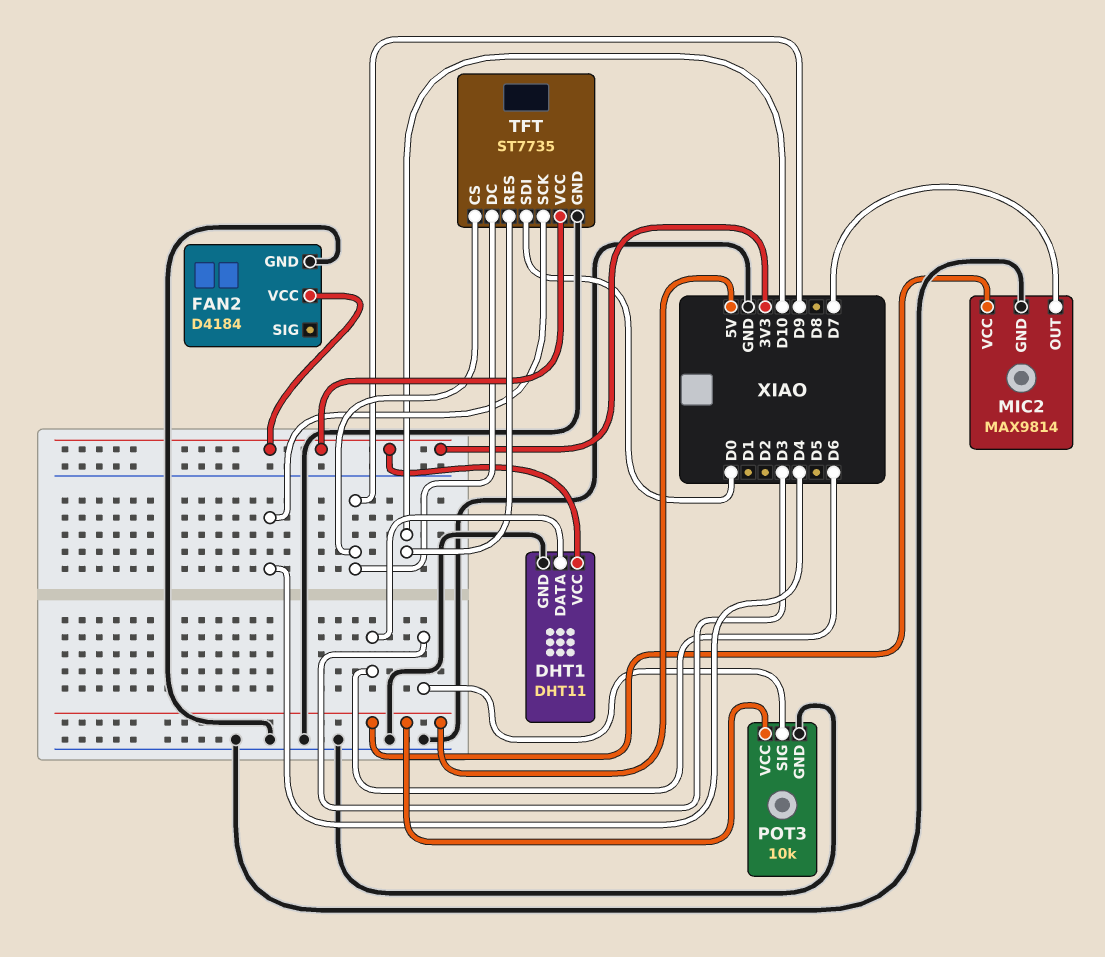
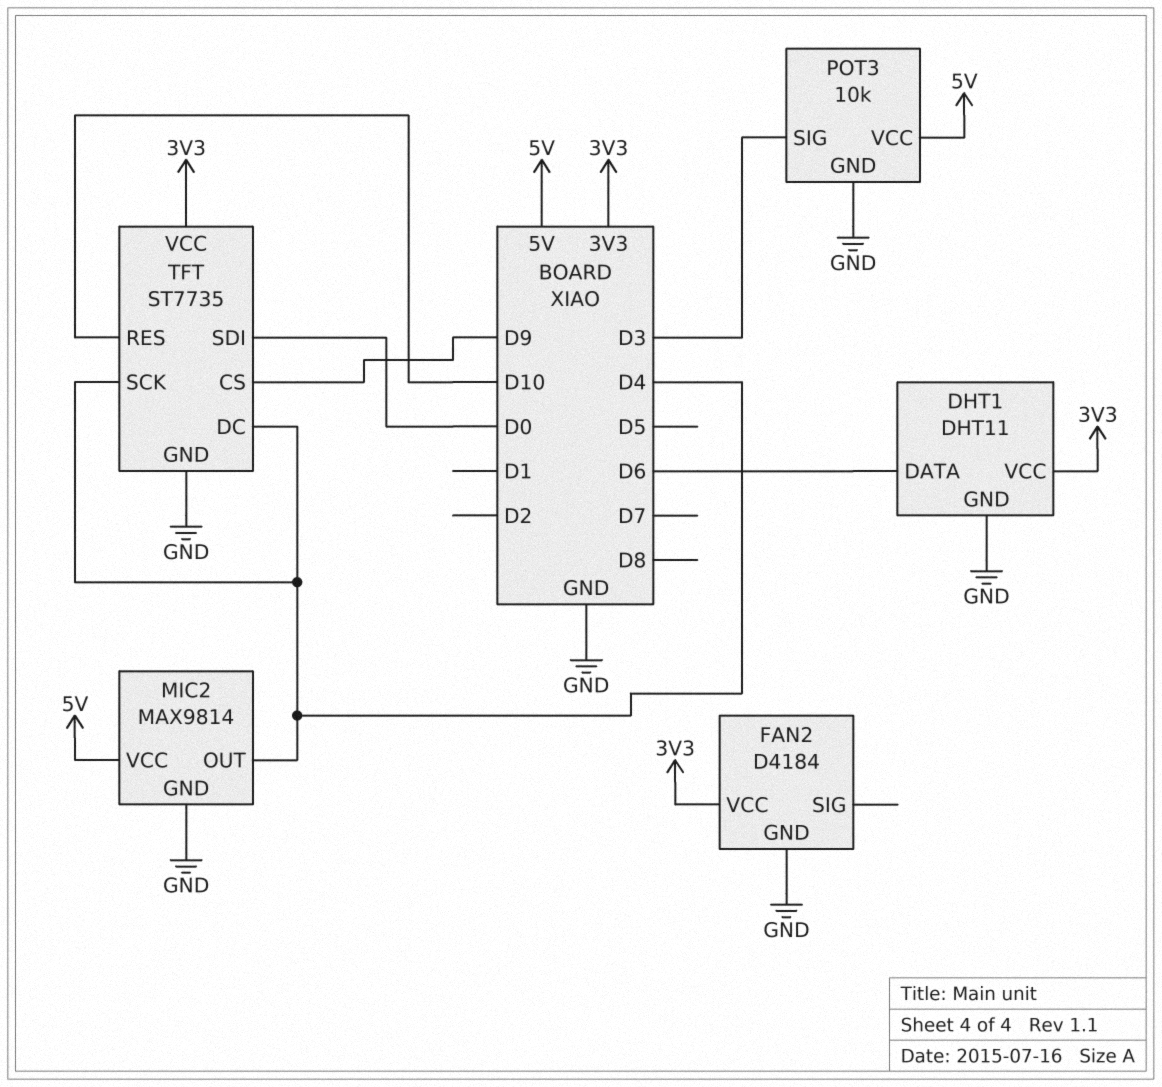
MIC2 pin OUT: D7 -> D4
TFT pin DC: D9 -> D4

